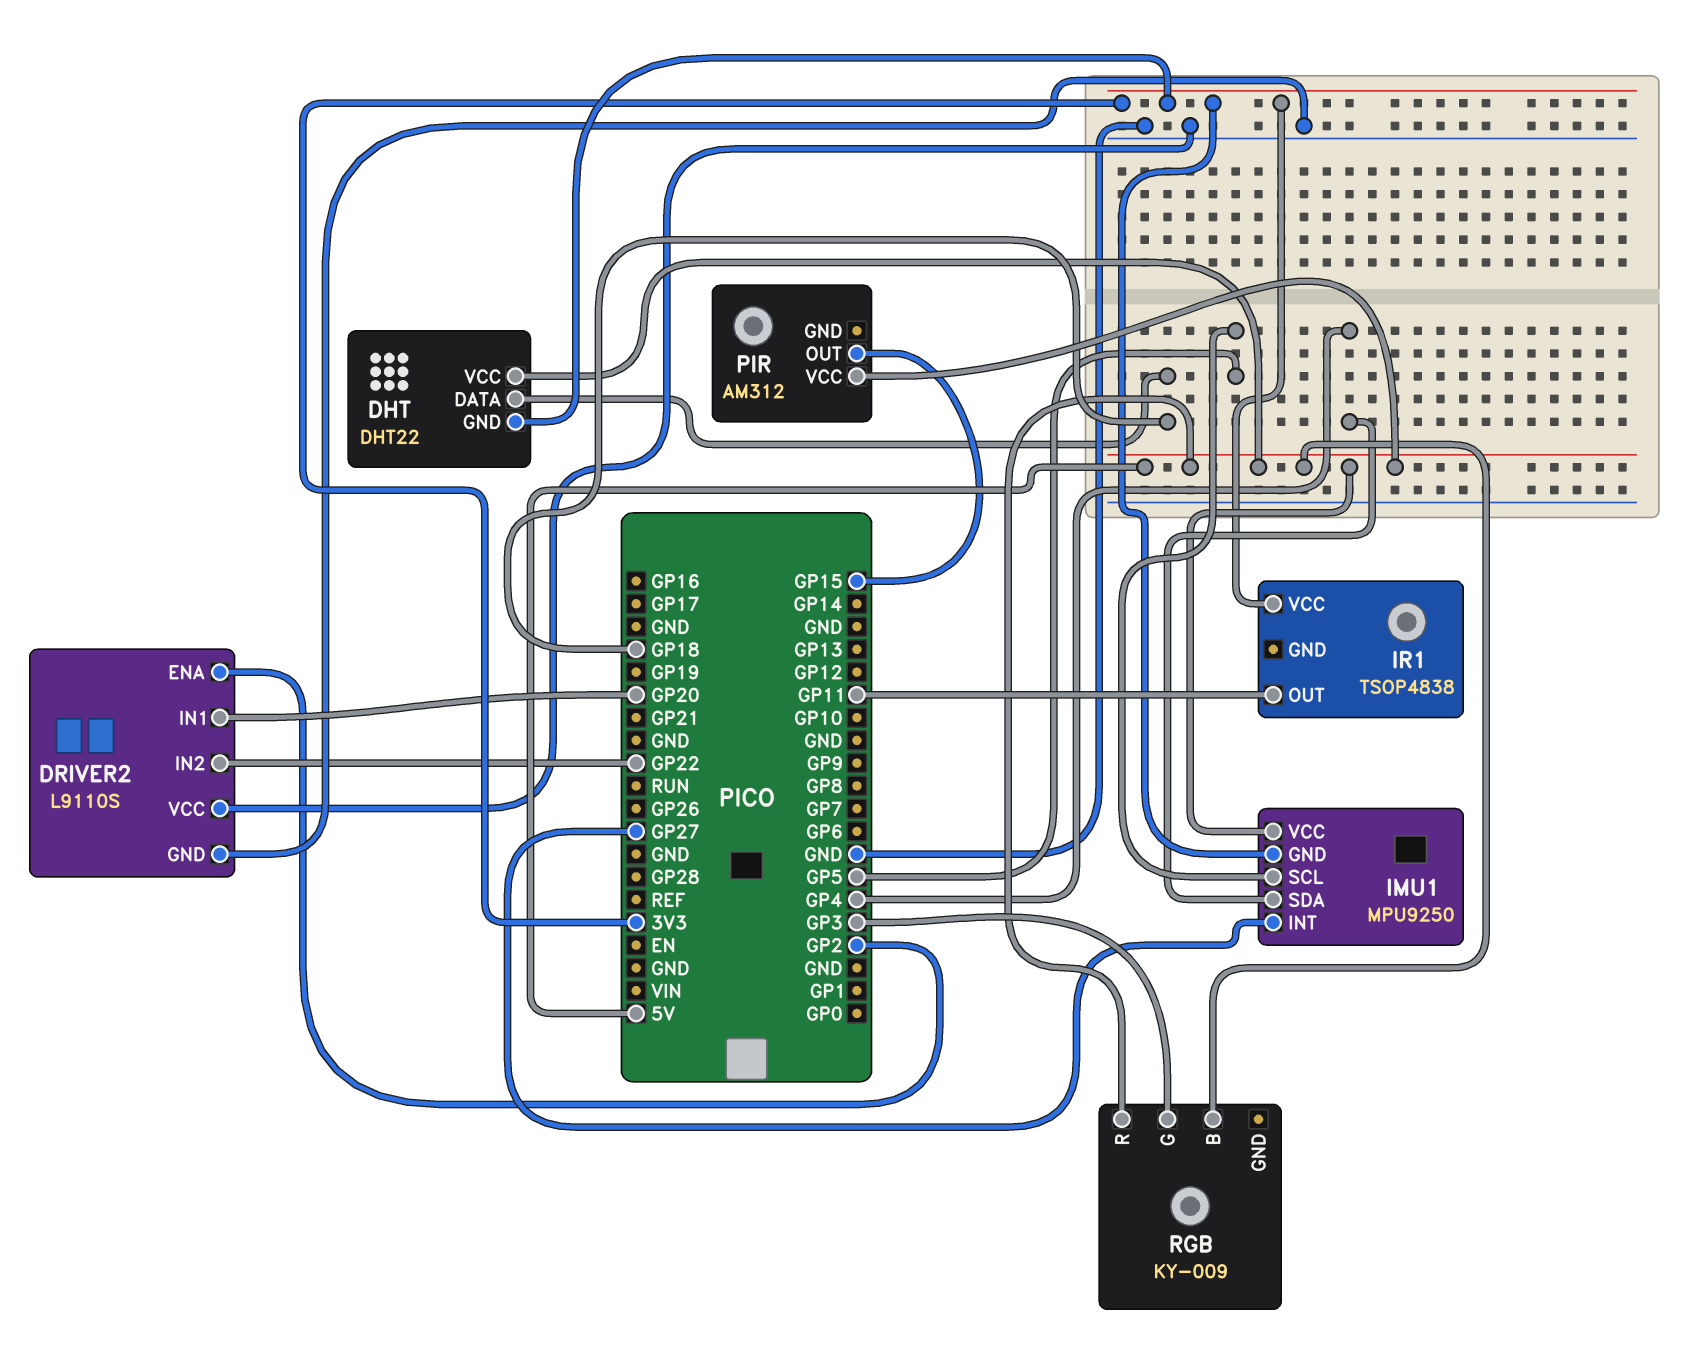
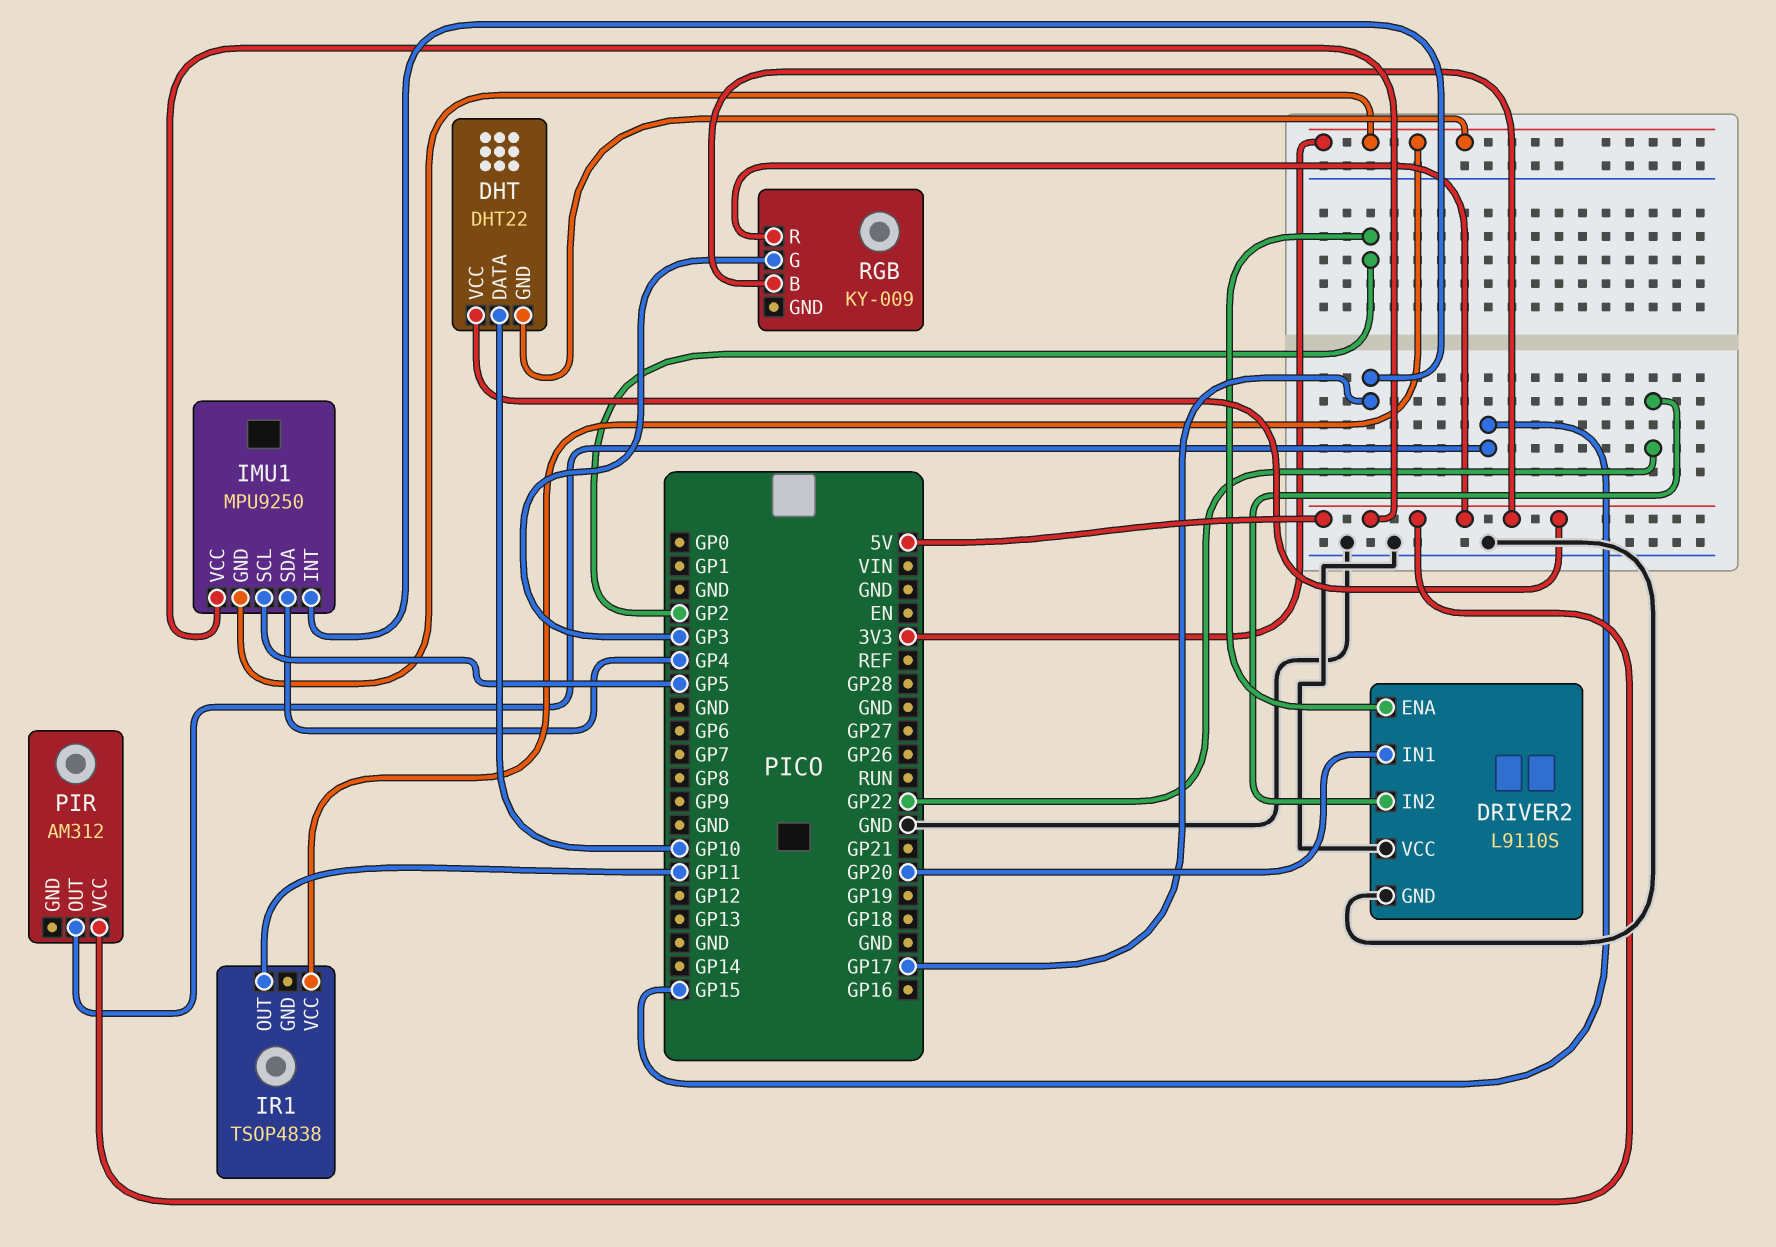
DHT pin DATA: GP18 -> GP10
IMU1 pin INT: GP27 -> GP17

